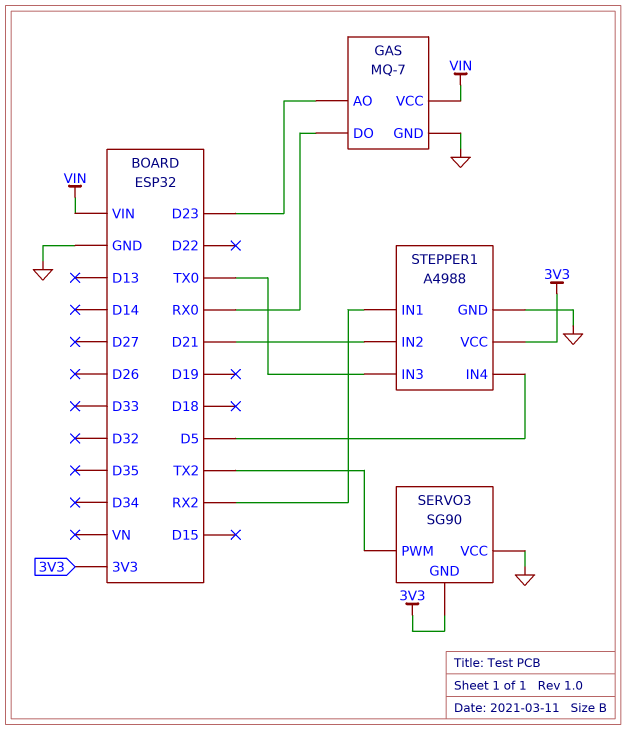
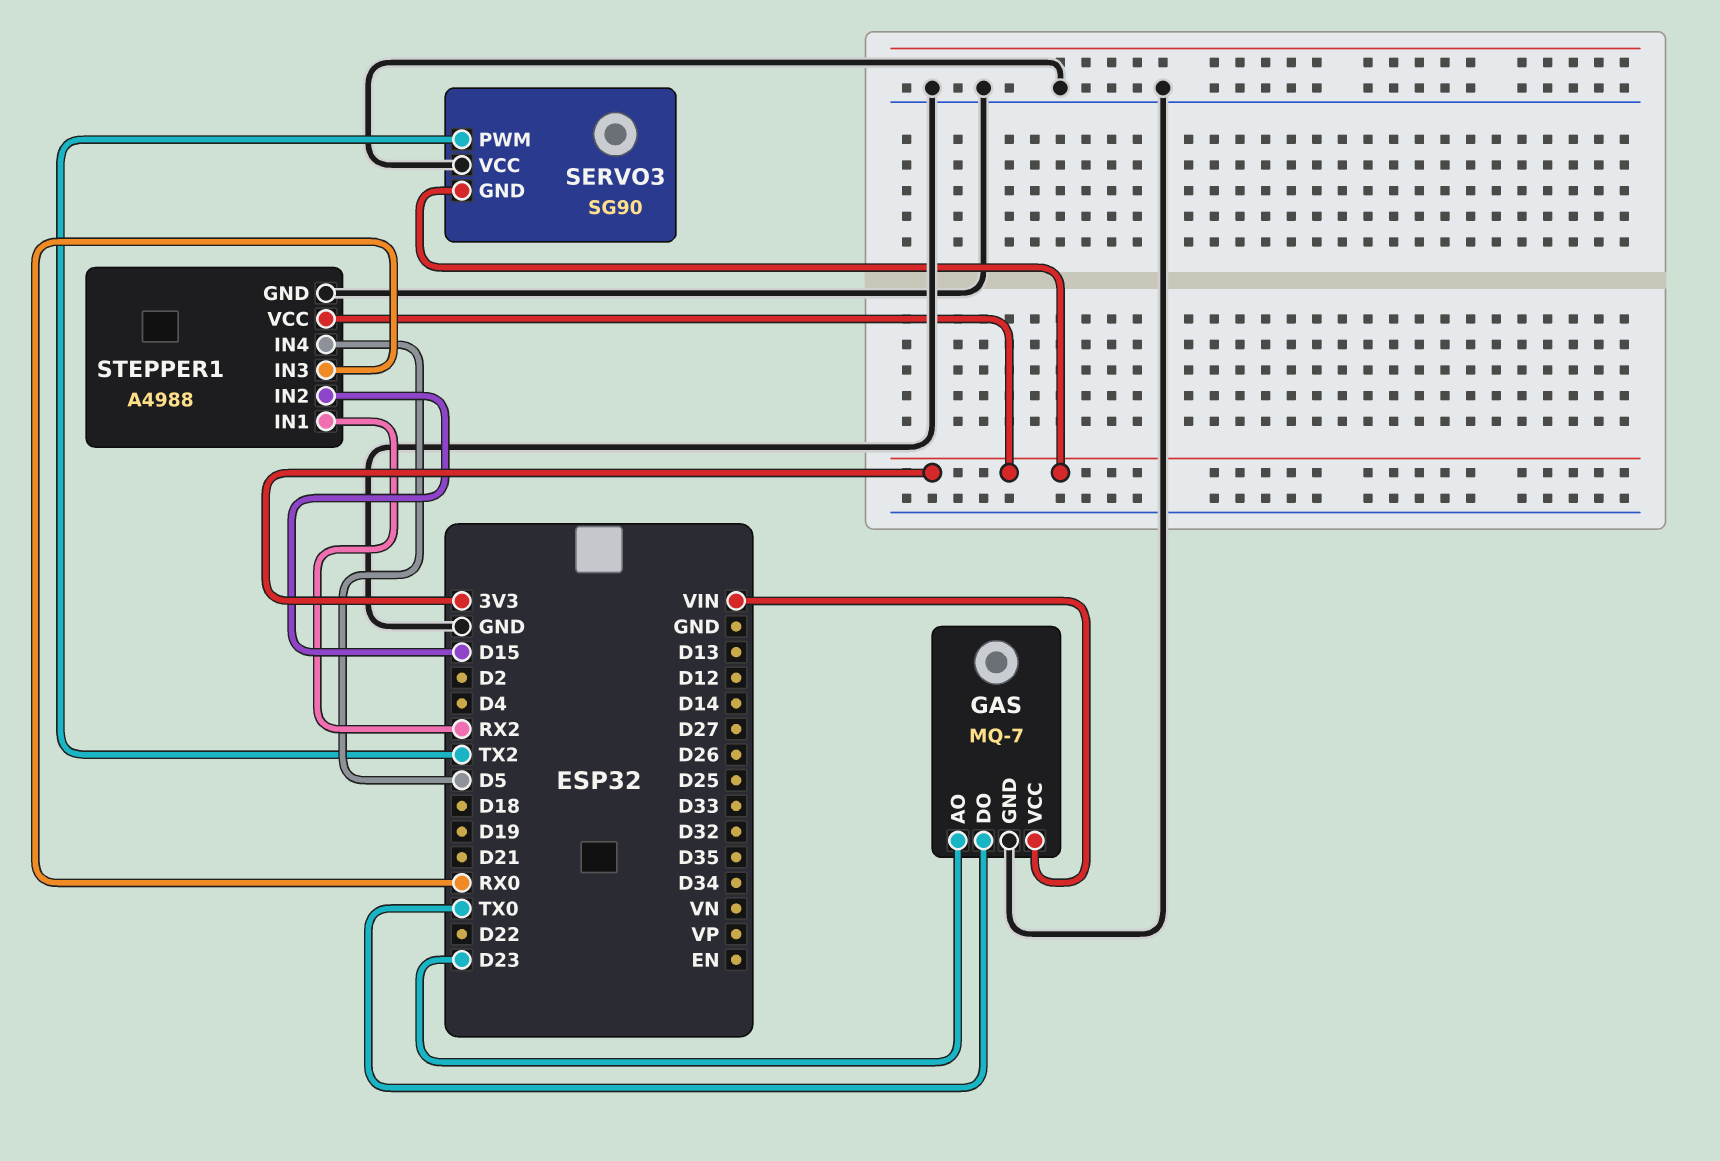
GAS pin DO: RX0 -> TX0
STEPPER1 pin IN2: D21 -> D15
STEPPER1 pin IN3: TX0 -> RX0

